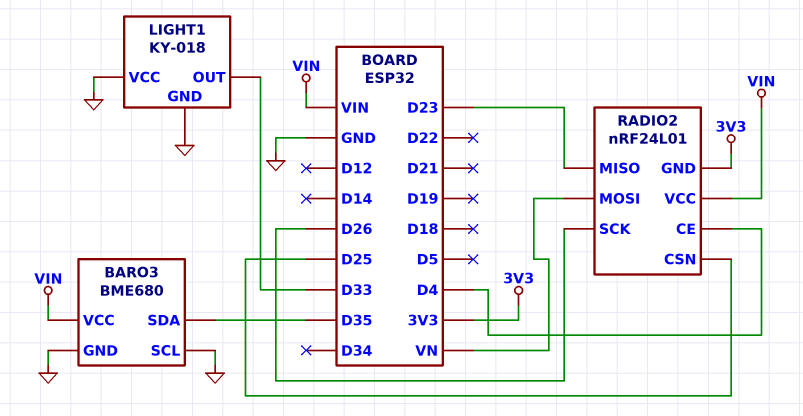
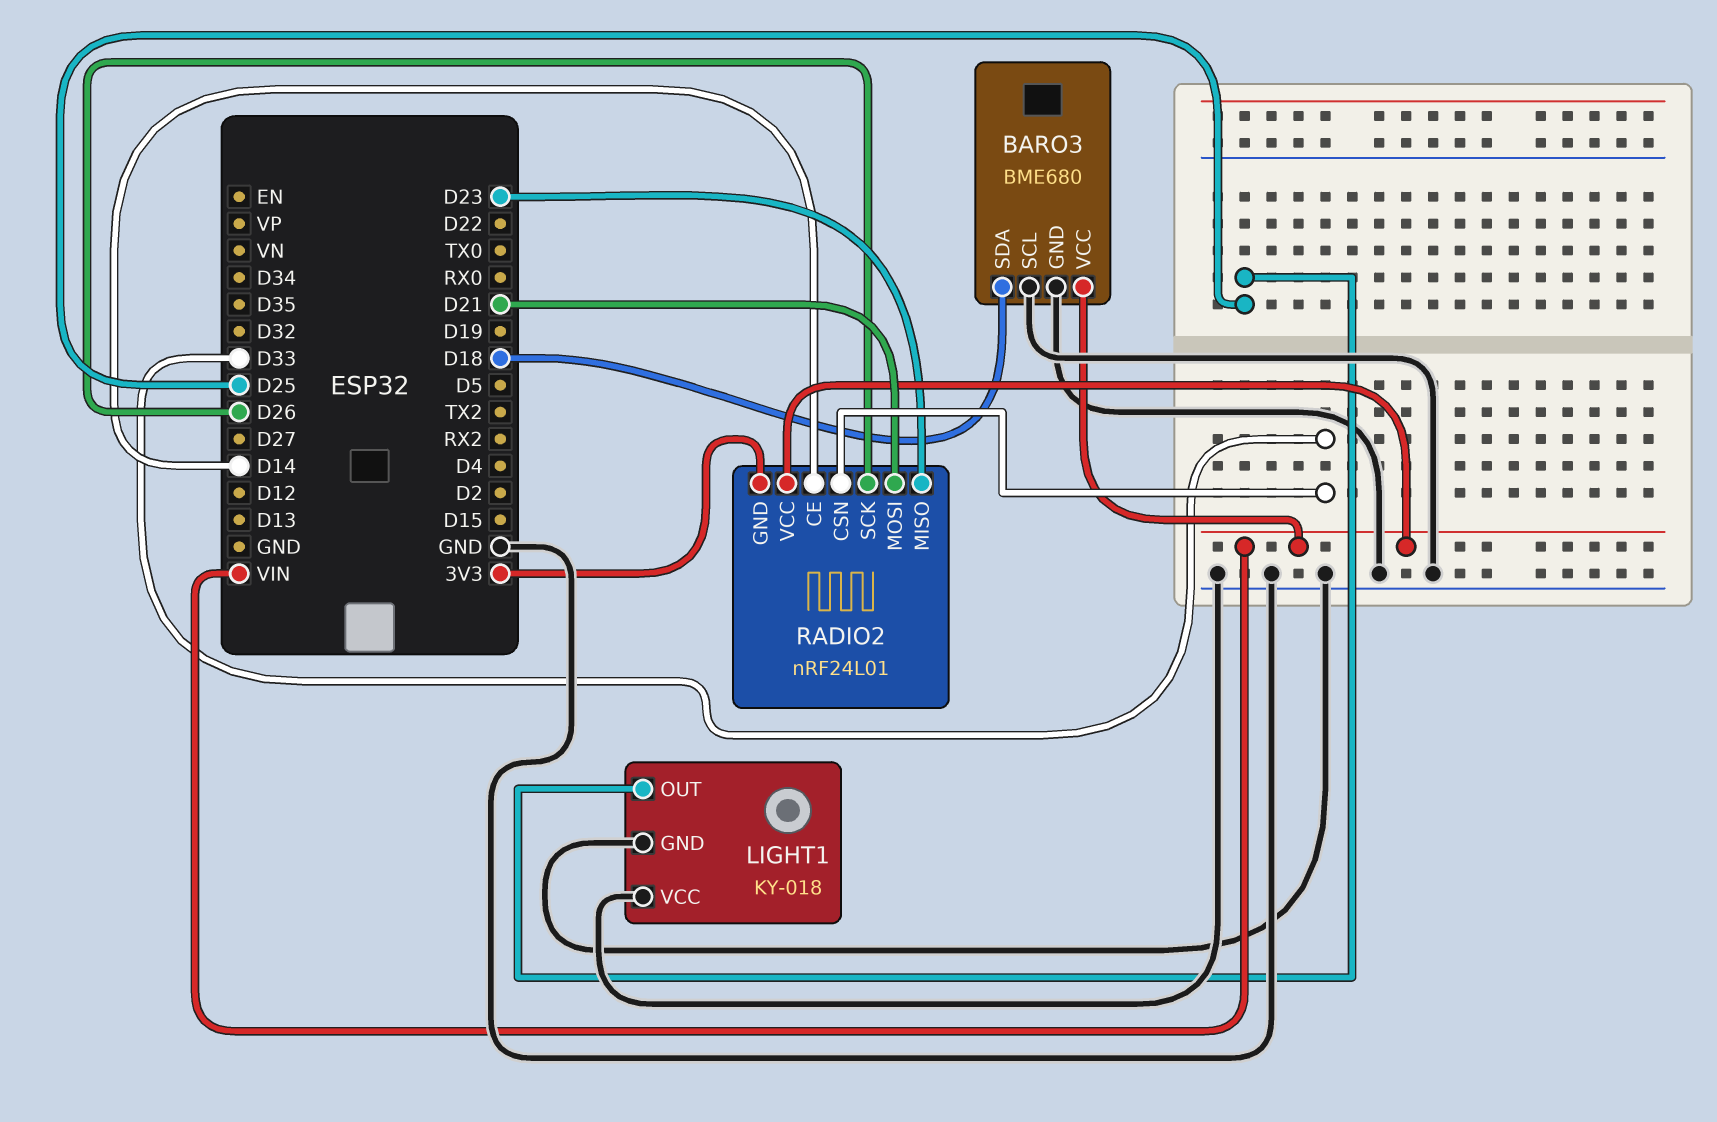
BARO3 pin SDA: D35 -> D18
LIGHT1 pin OUT: D33 -> D25
RADIO2 pin CE: D4 -> D14
RADIO2 pin CSN: D25 -> D33
RADIO2 pin MOSI: VN -> D21

